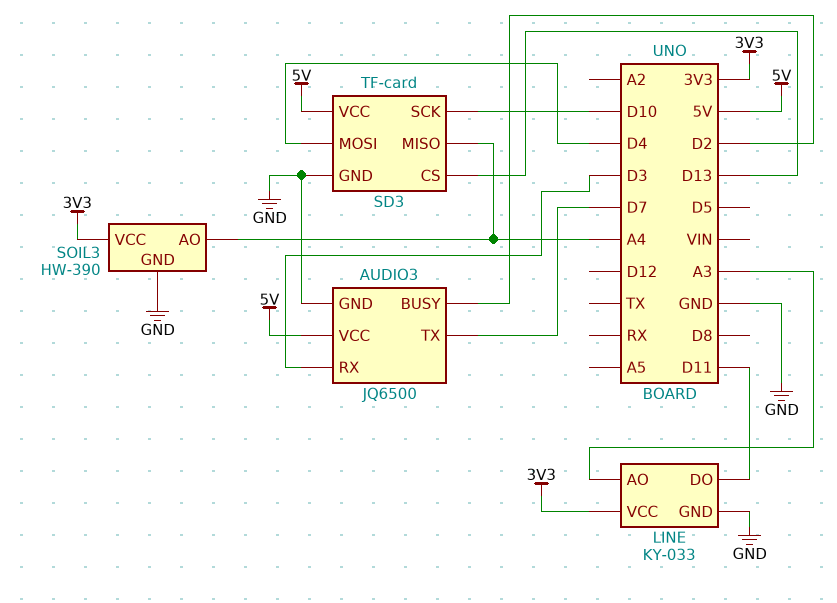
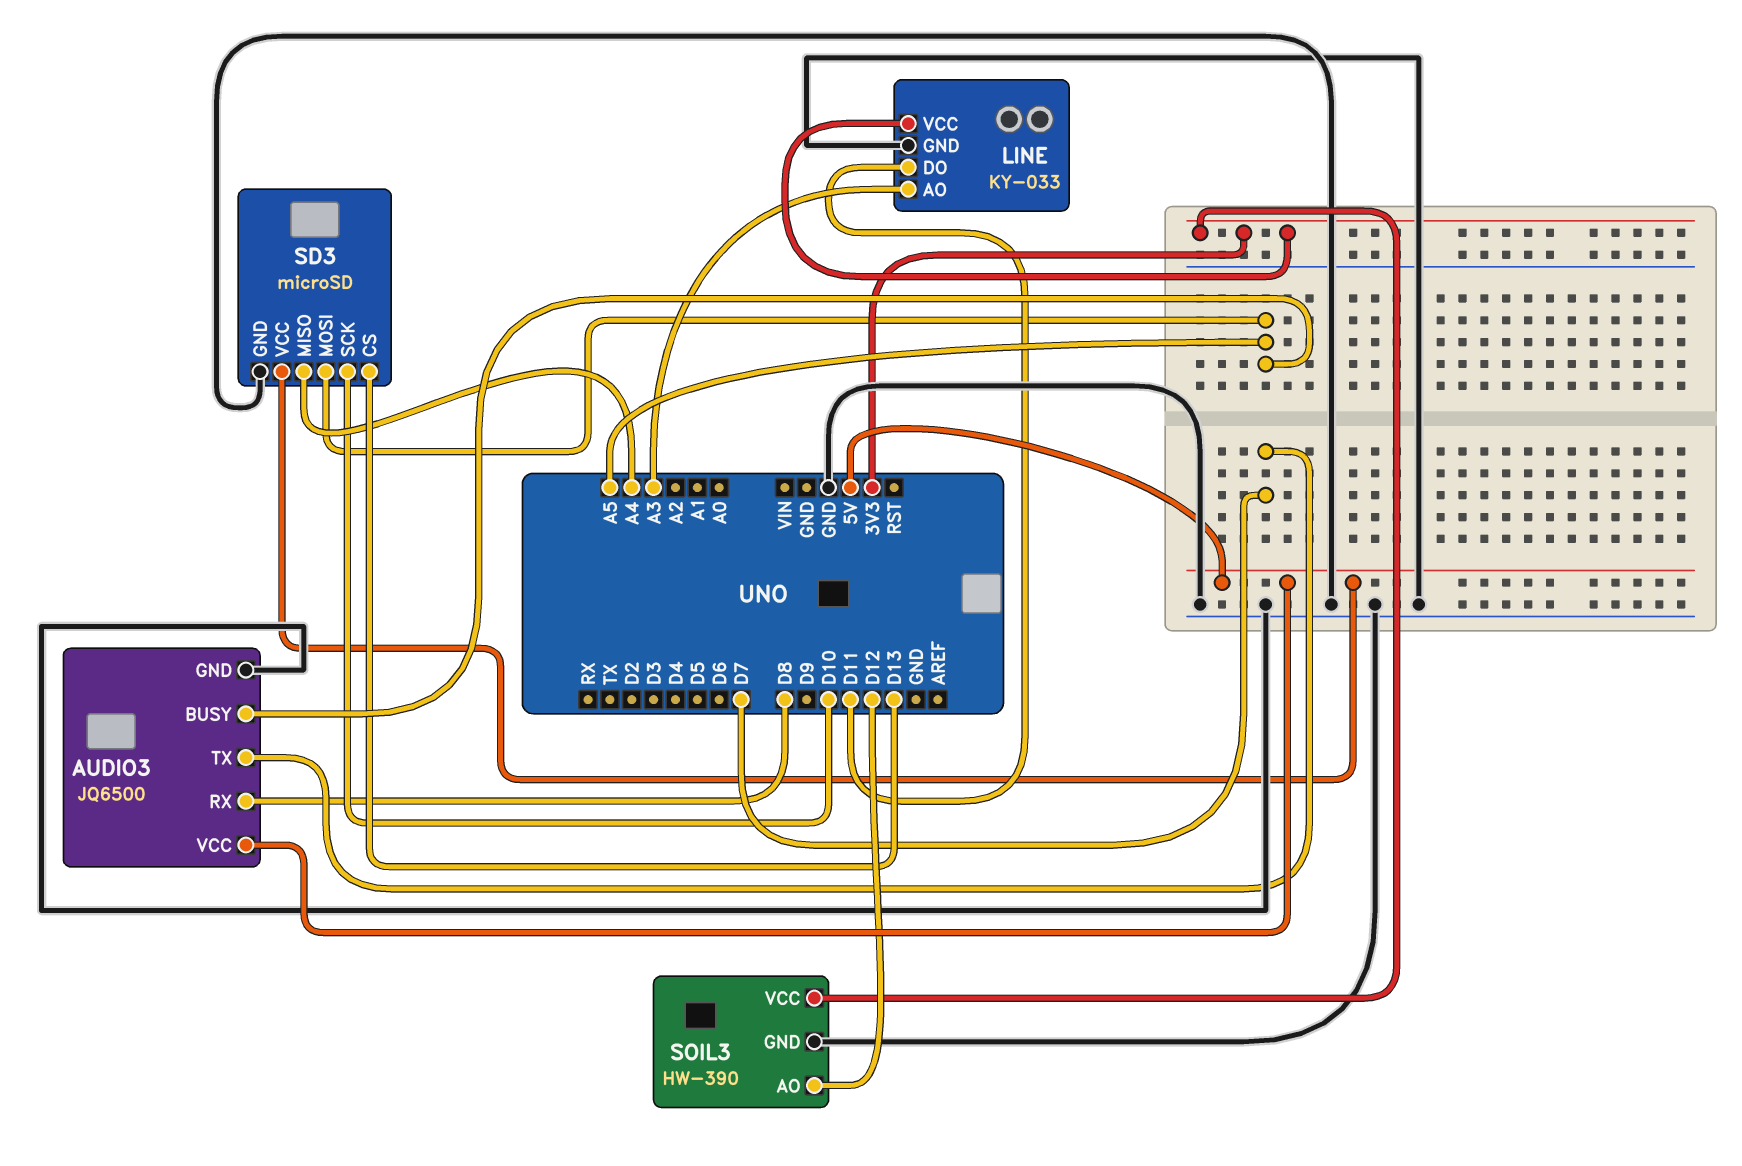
AUDIO3 pin BUSY: D2 -> A5
AUDIO3 pin RX: D3 -> D8
SD3: TF-card -> microSD
SD3 pin MOSI: D4 -> A5
SOIL3 pin AO: A4 -> D12

